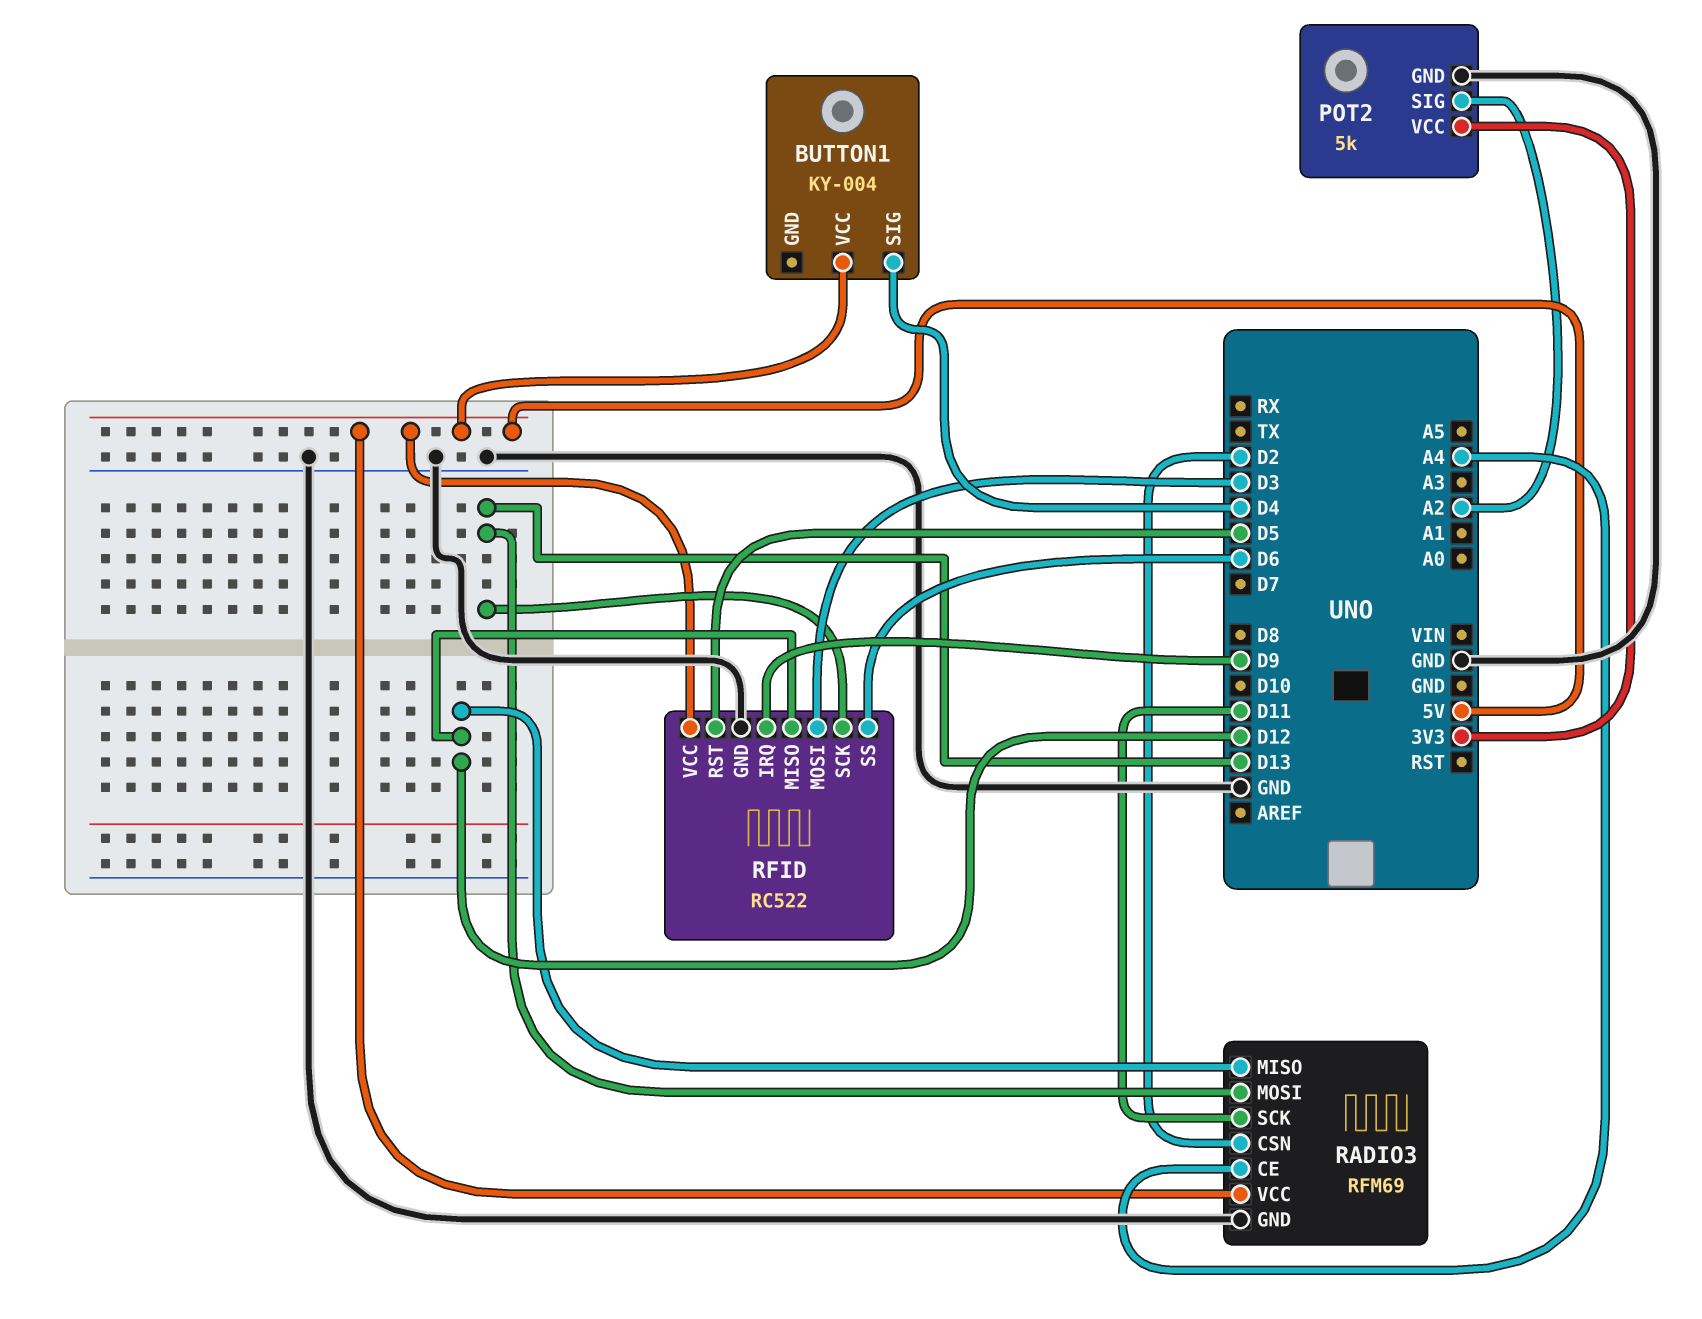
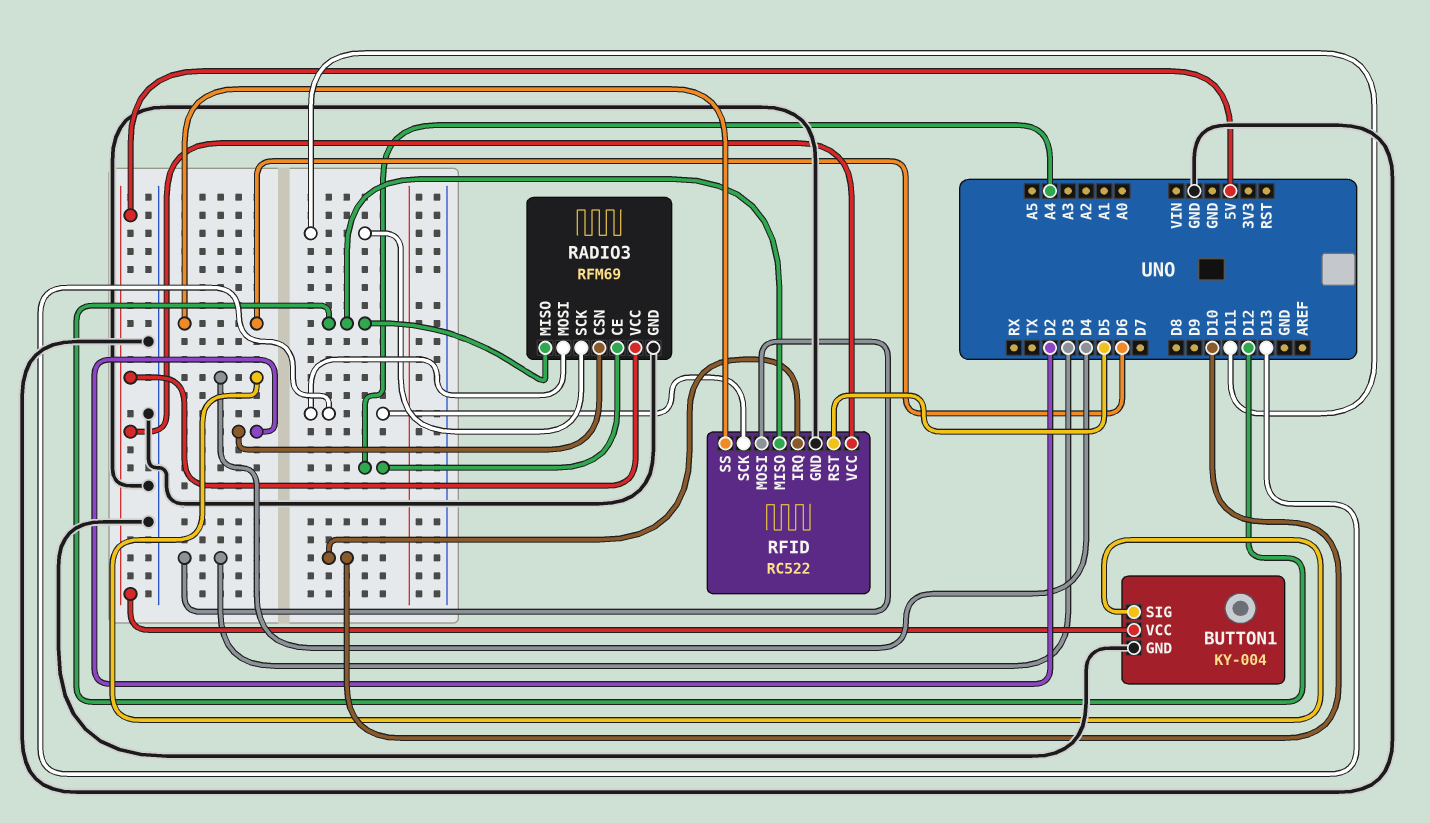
BUTTON1 pin GND: none -> GND
POT2: 5k -> none
POT2 pin GND: GND -> none
POT2 pin SIG: A2 -> none
POT2 pin VCC: 3V3 -> none
RFID pin IRQ: D9 -> D10

